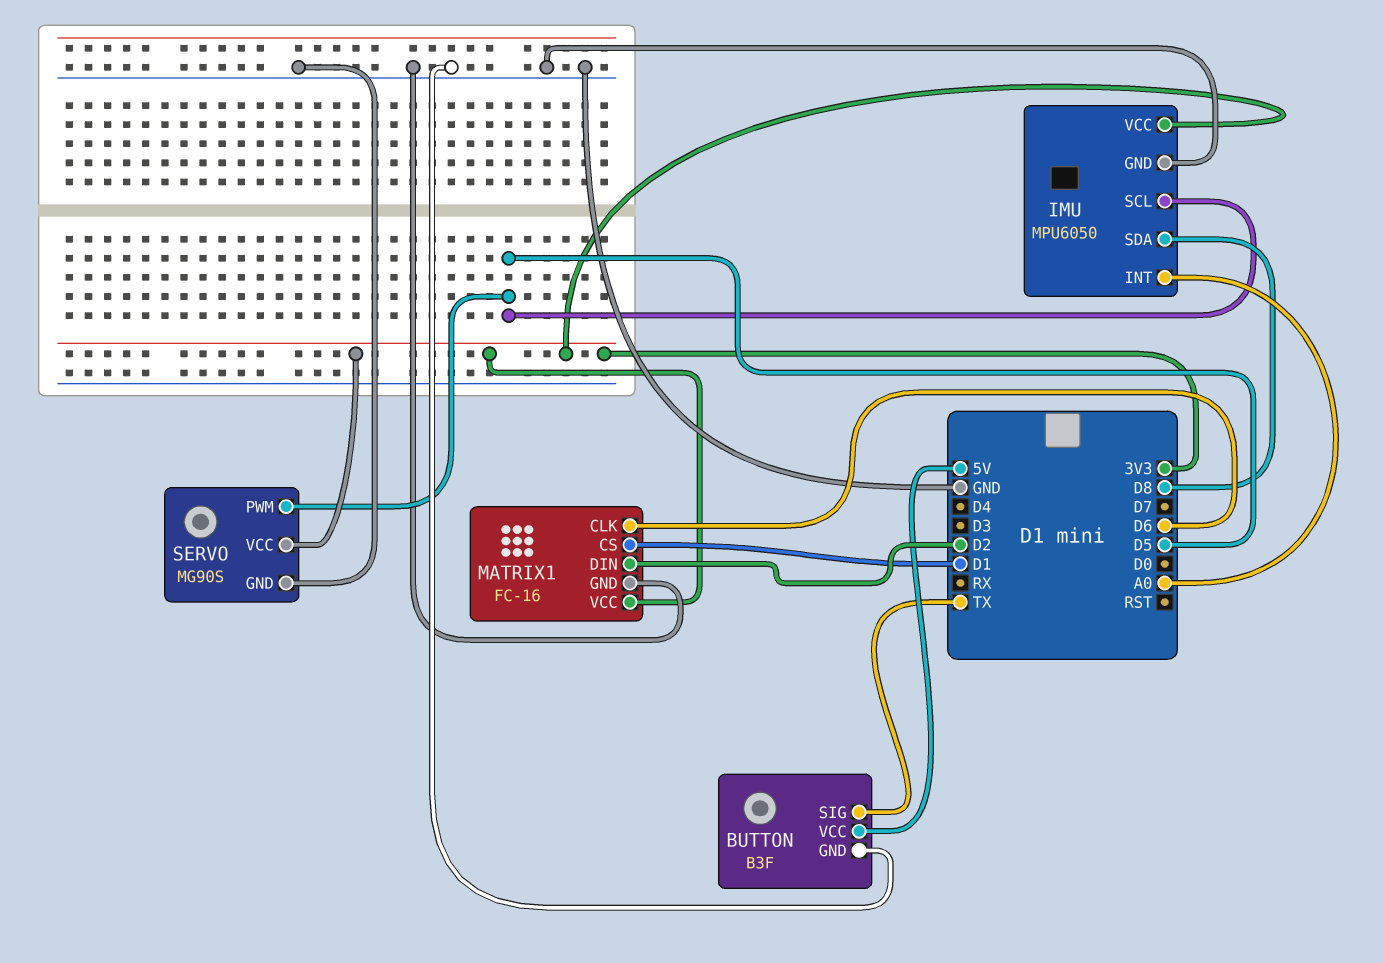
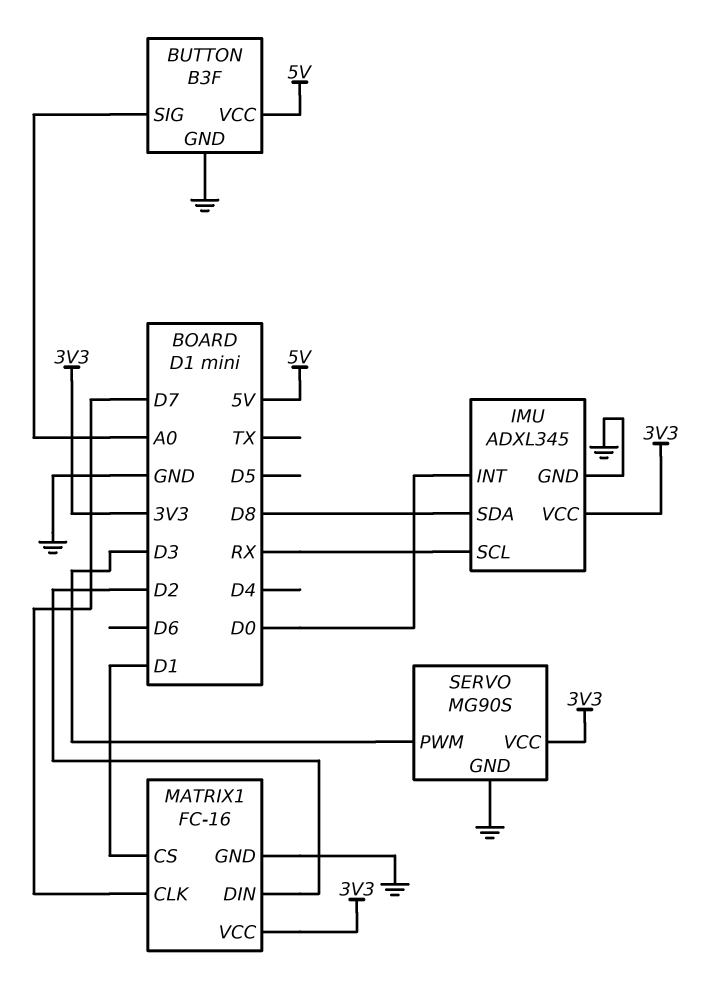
BUTTON pin SIG: TX -> A0
IMU: MPU6050 -> ADXL345
IMU pin INT: A0 -> D0
IMU pin SCL: D5 -> RX
MATRIX1 pin CLK: D6 -> D7
SERVO pin PWM: D5 -> D3

